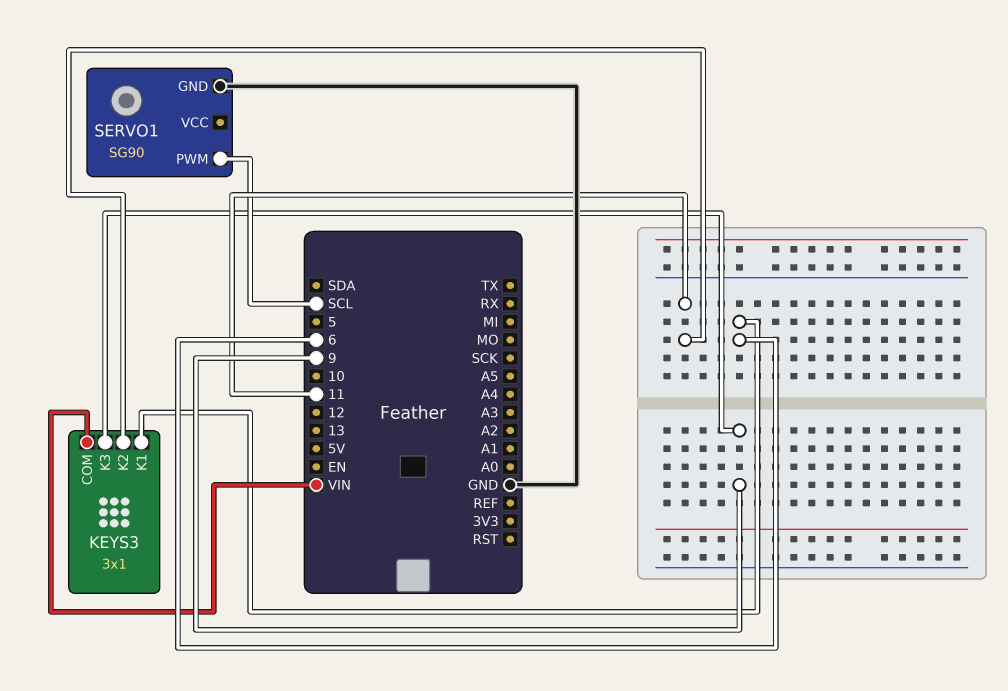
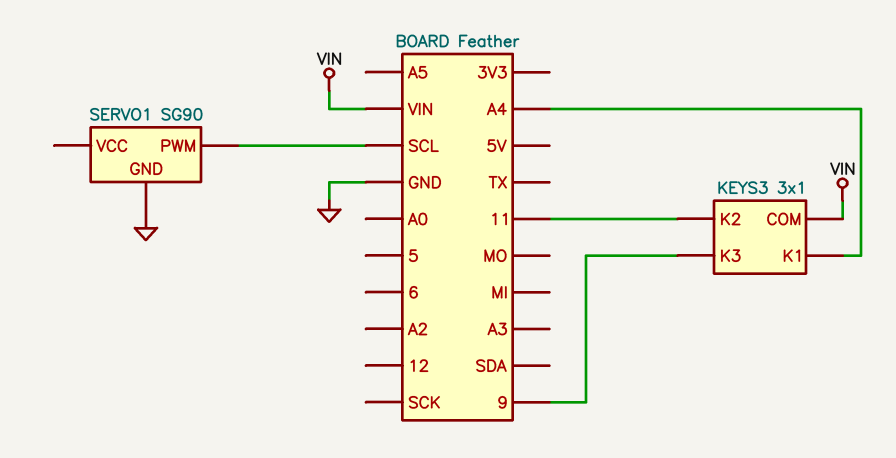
KEYS3 pin K1: 6 -> A4

